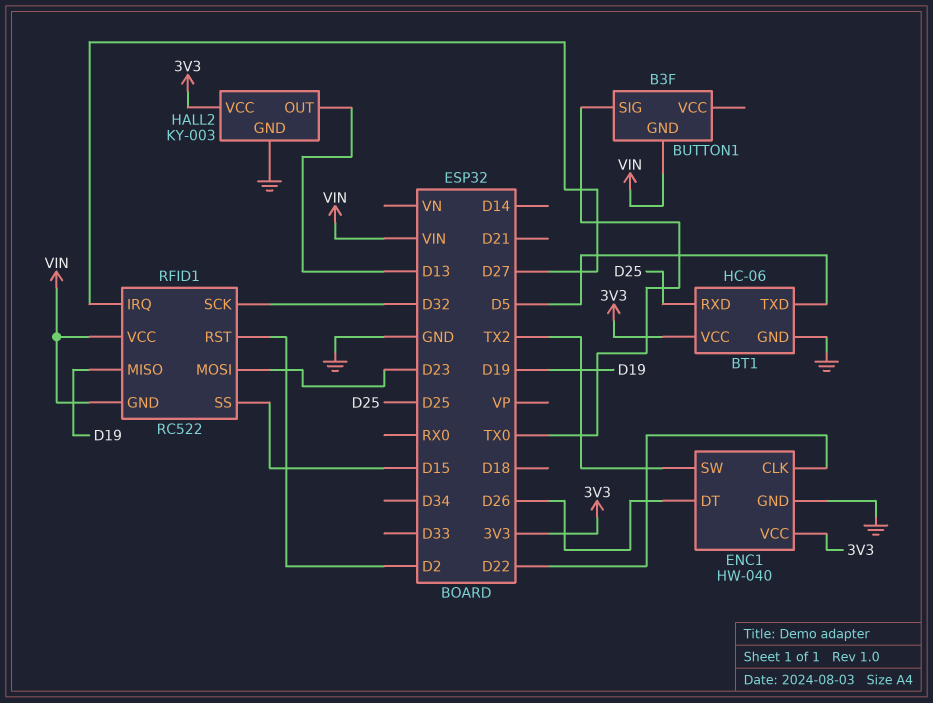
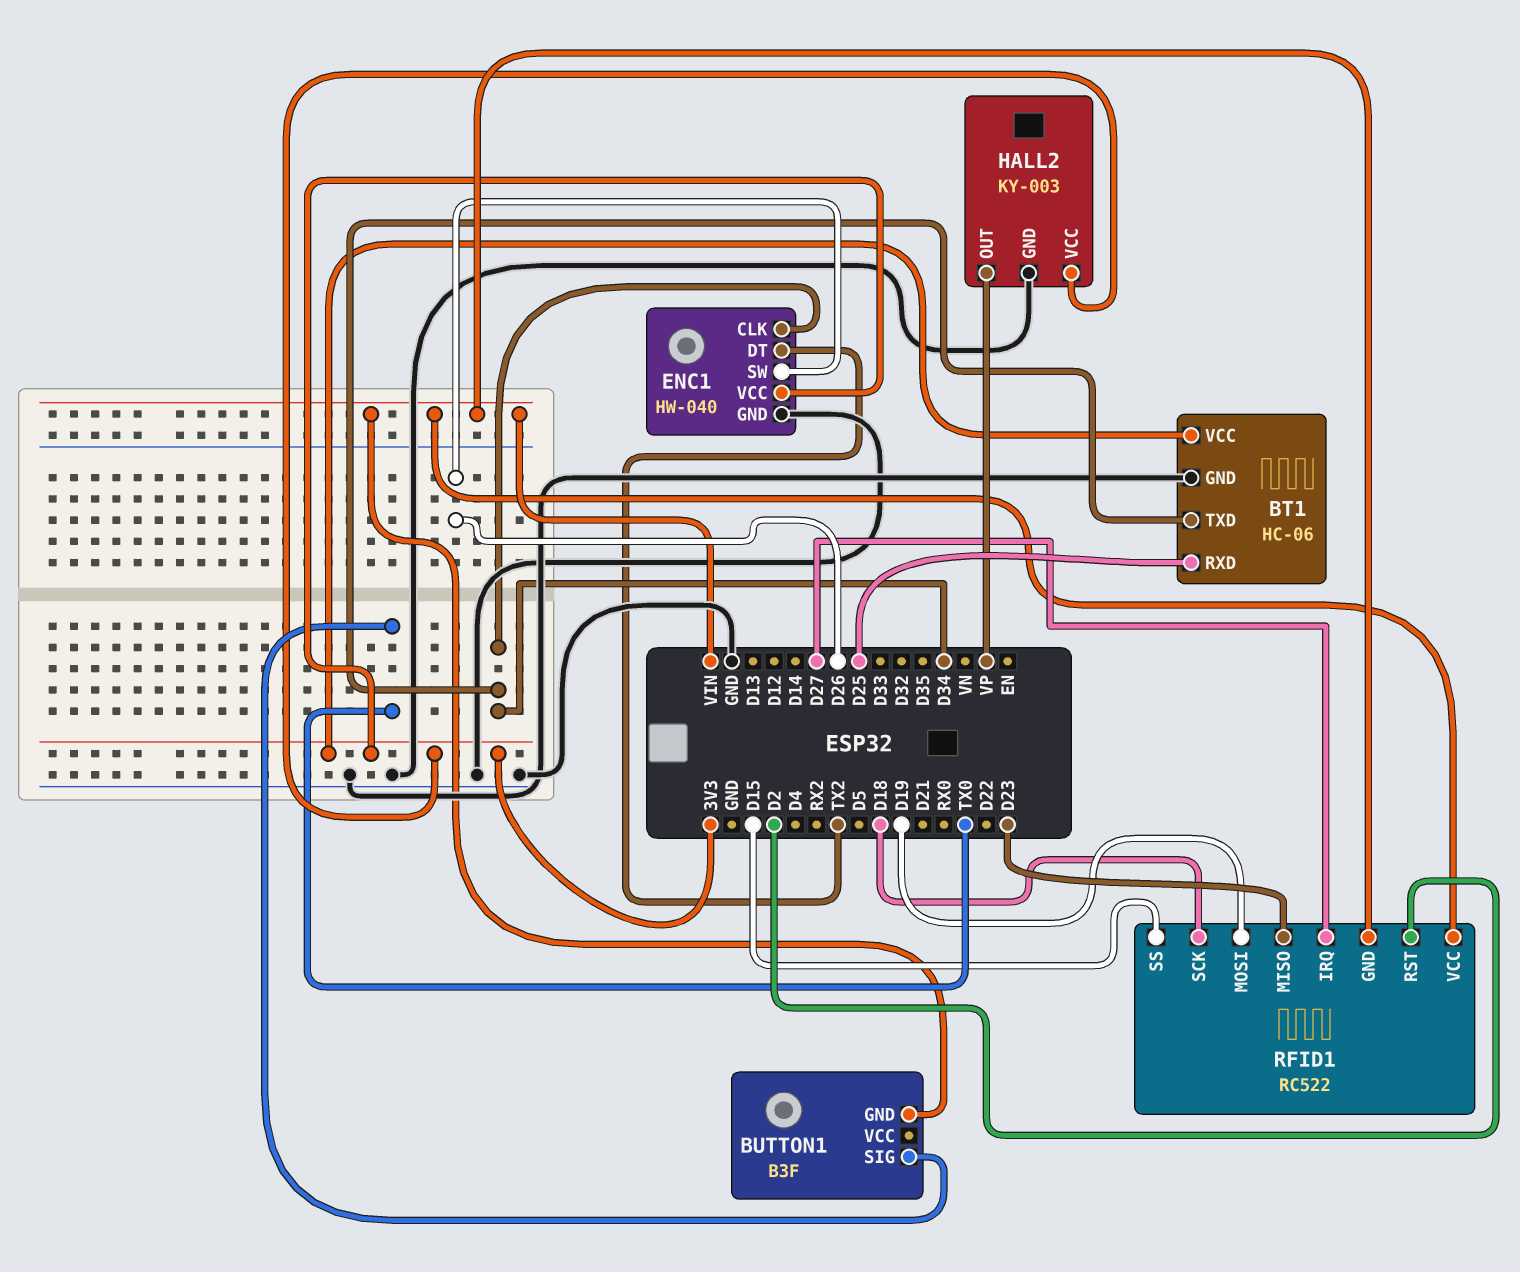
BT1 pin TXD: D5 -> D34
ENC1 pin CLK: D22 -> D34
ENC1 pin DT: D26 -> TX2
ENC1 pin SW: TX2 -> D26
HALL2 pin OUT: D13 -> VP
RFID1 pin MISO: D19 -> D23
RFID1 pin MOSI: D23 -> D19
RFID1 pin SCK: D32 -> D18

